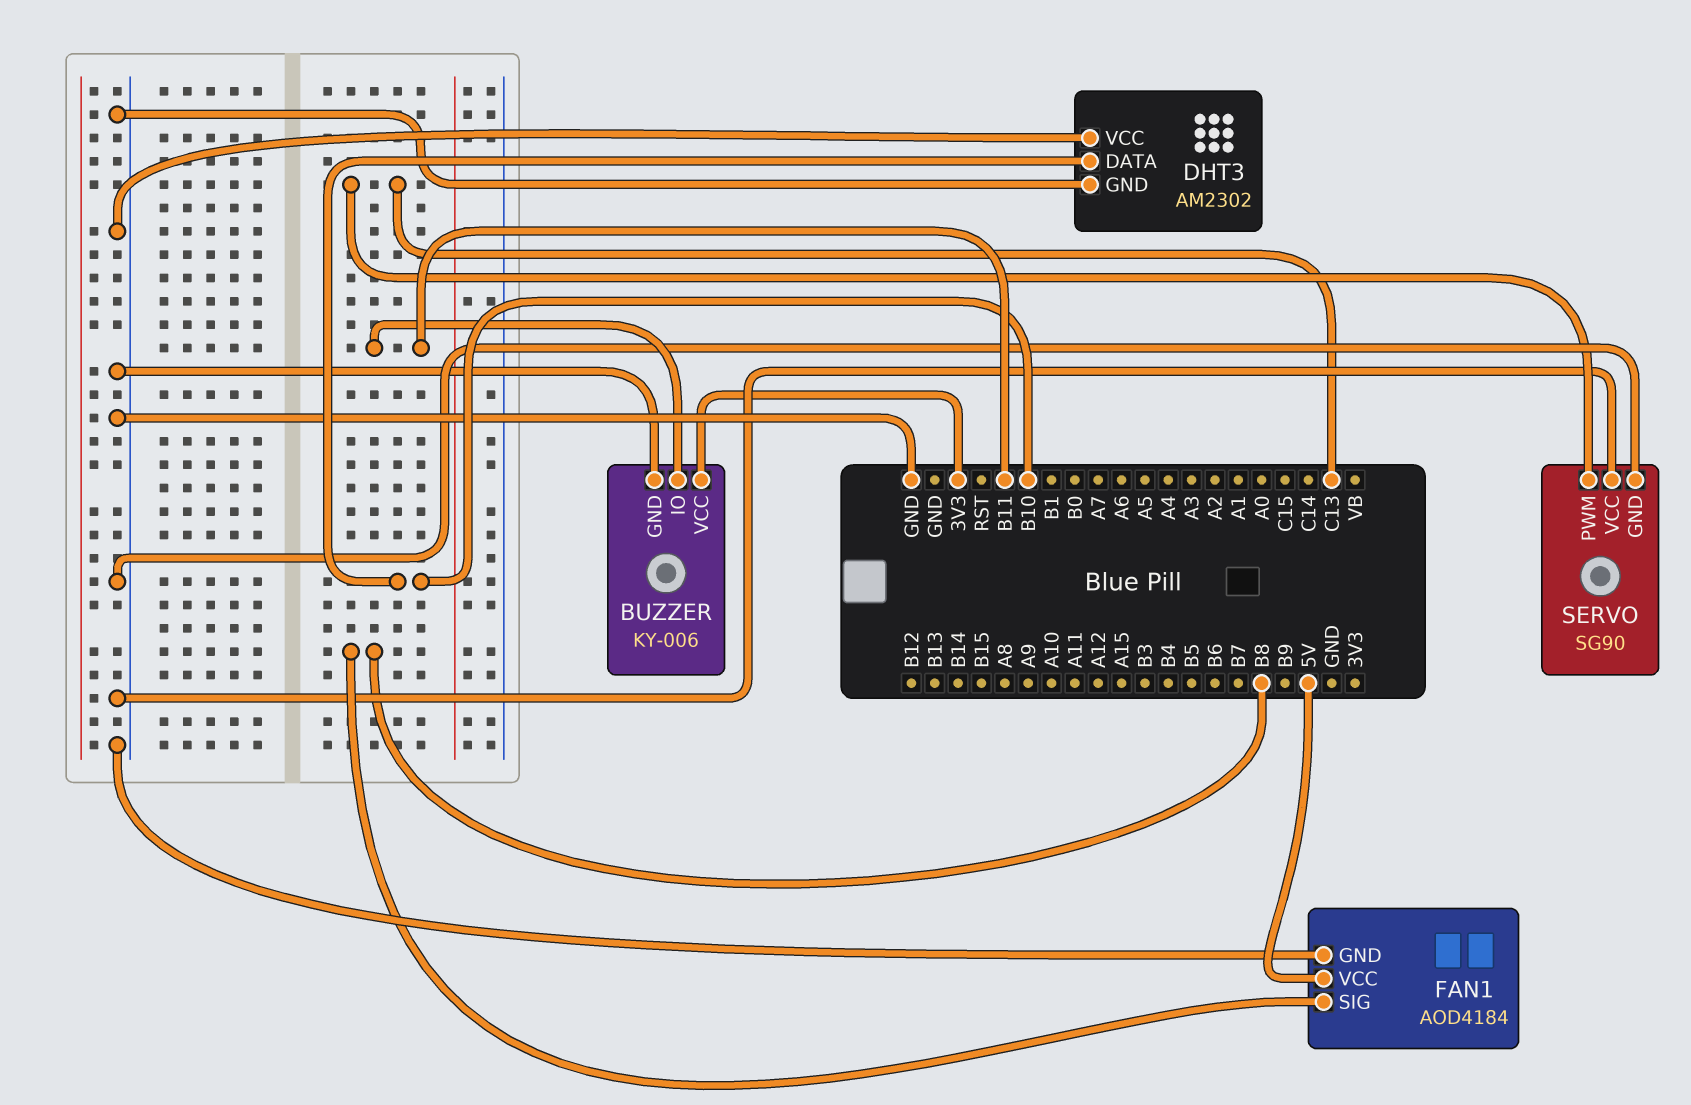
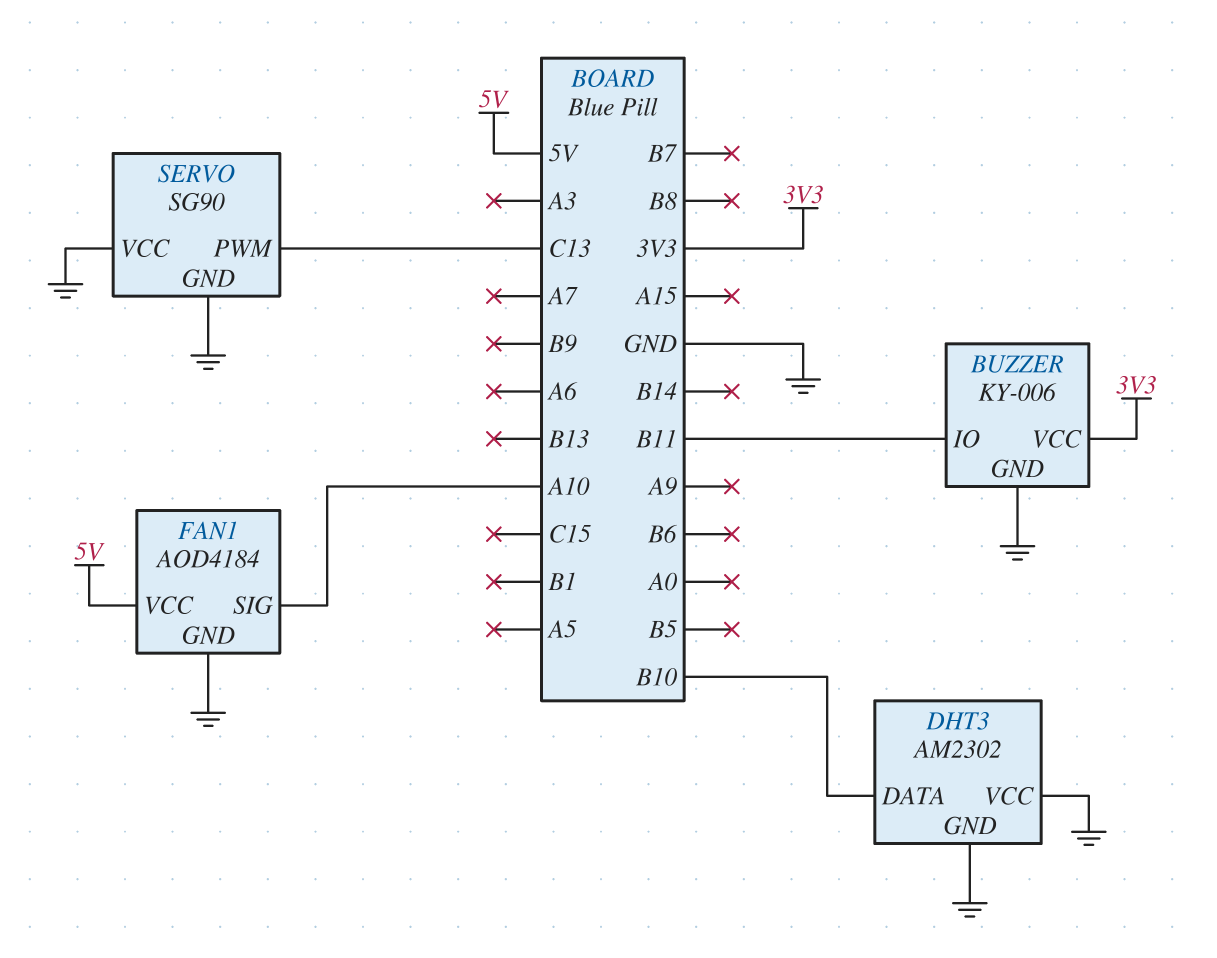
FAN1 pin SIG: B8 -> A10

